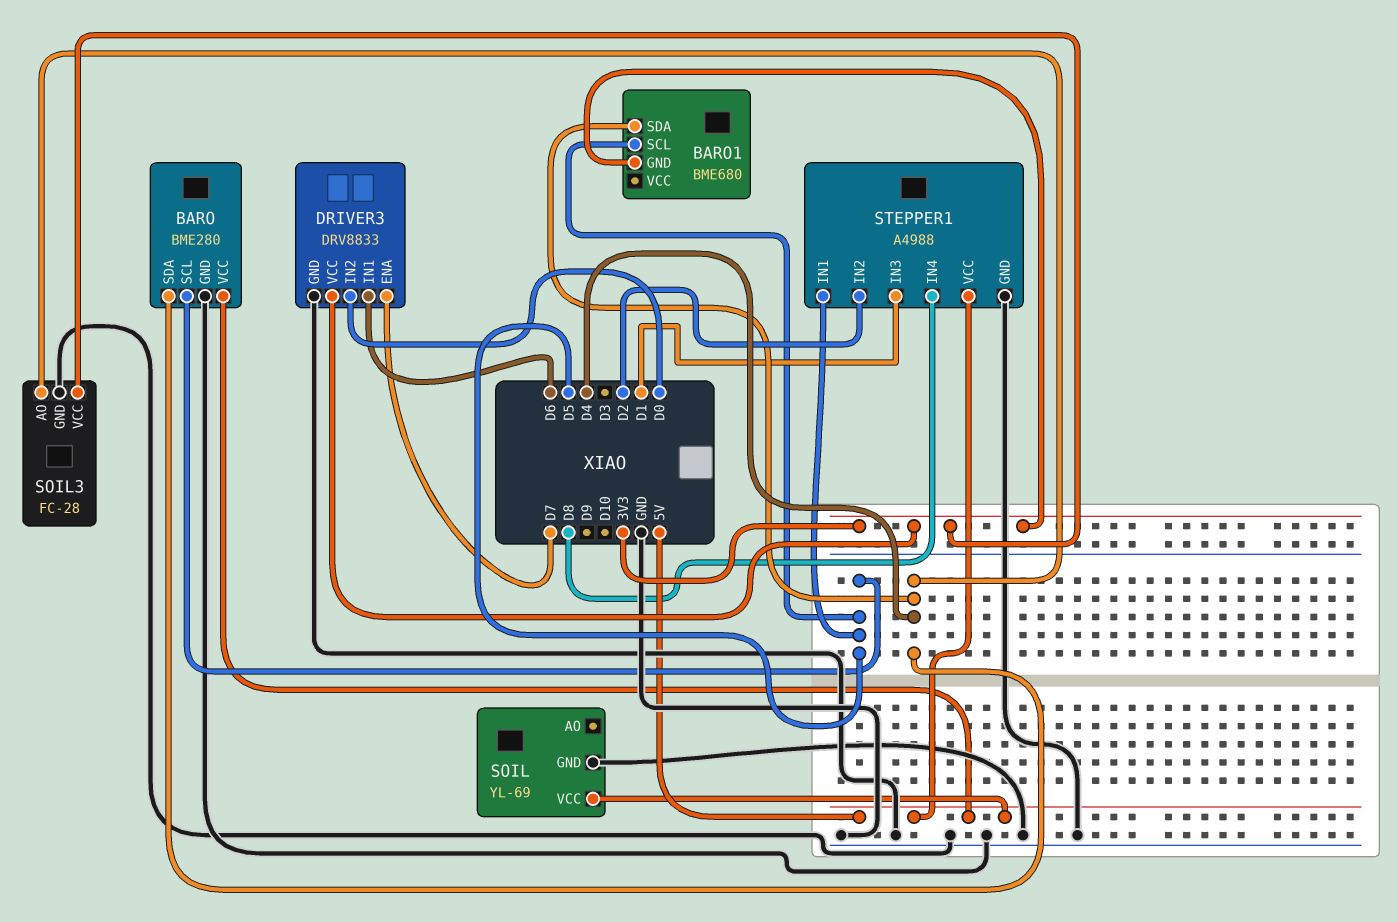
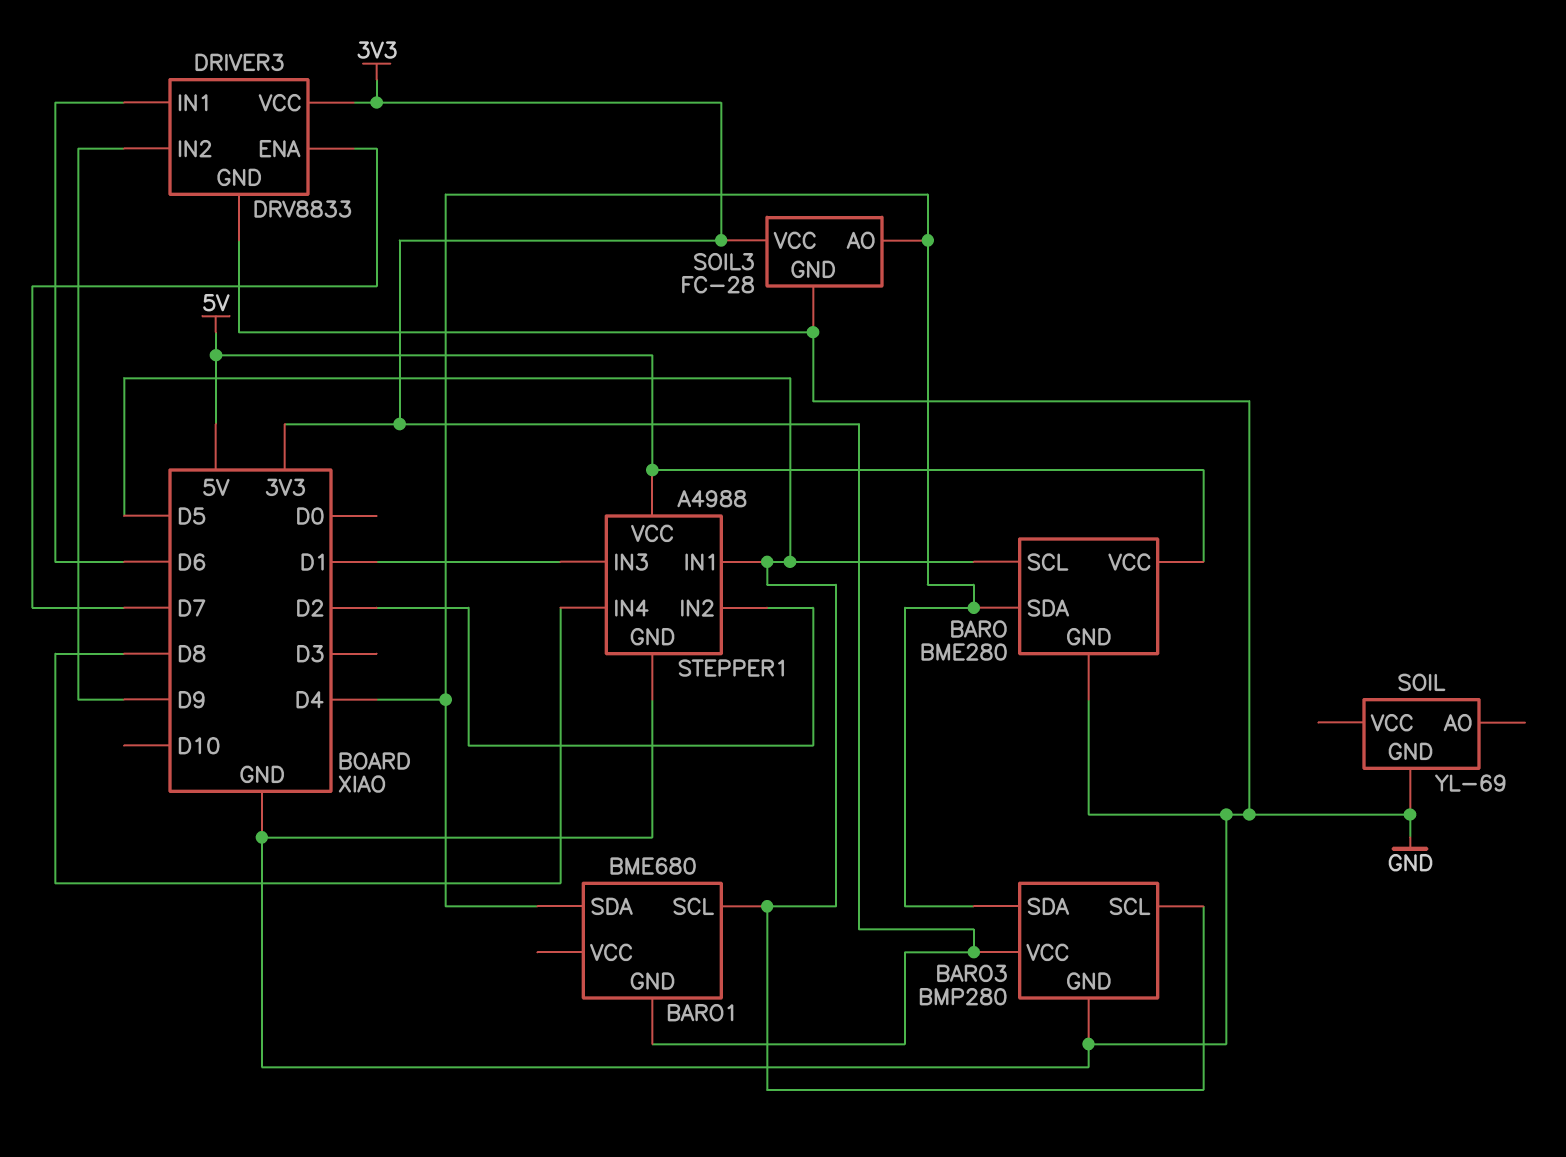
BARO3: none -> BMP280
BARO3 pin GND: none -> GND
BARO3 pin SCL: none -> D5
BARO3 pin SDA: none -> D4
BARO3 pin VCC: none -> 3V3
DRIVER3 pin IN2: D0 -> D9
SOIL pin VCC: 5V -> none

